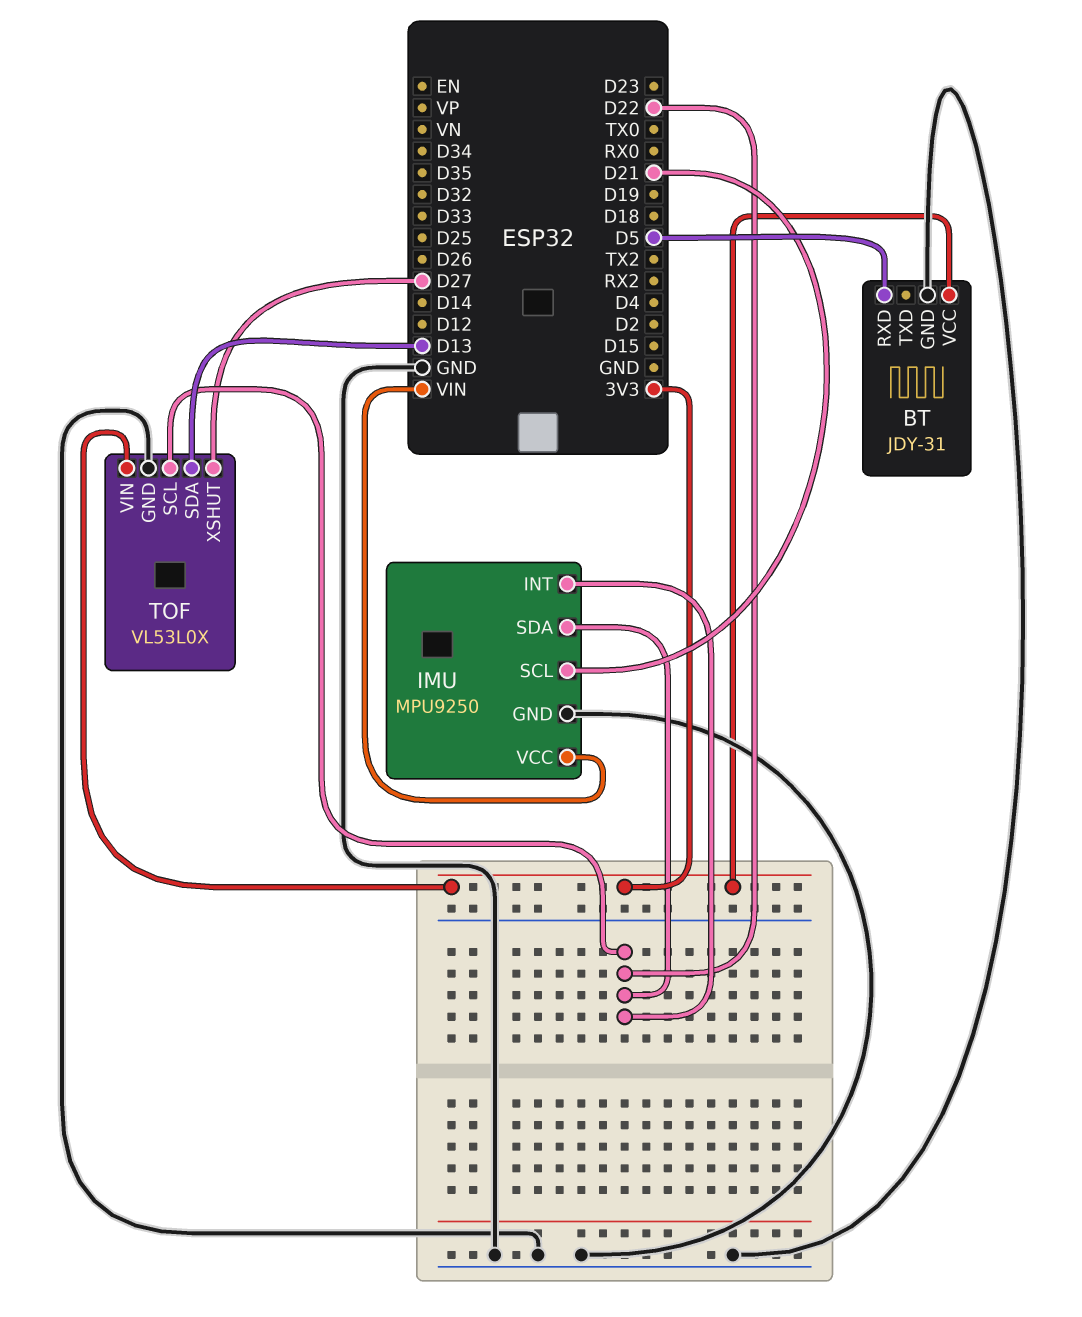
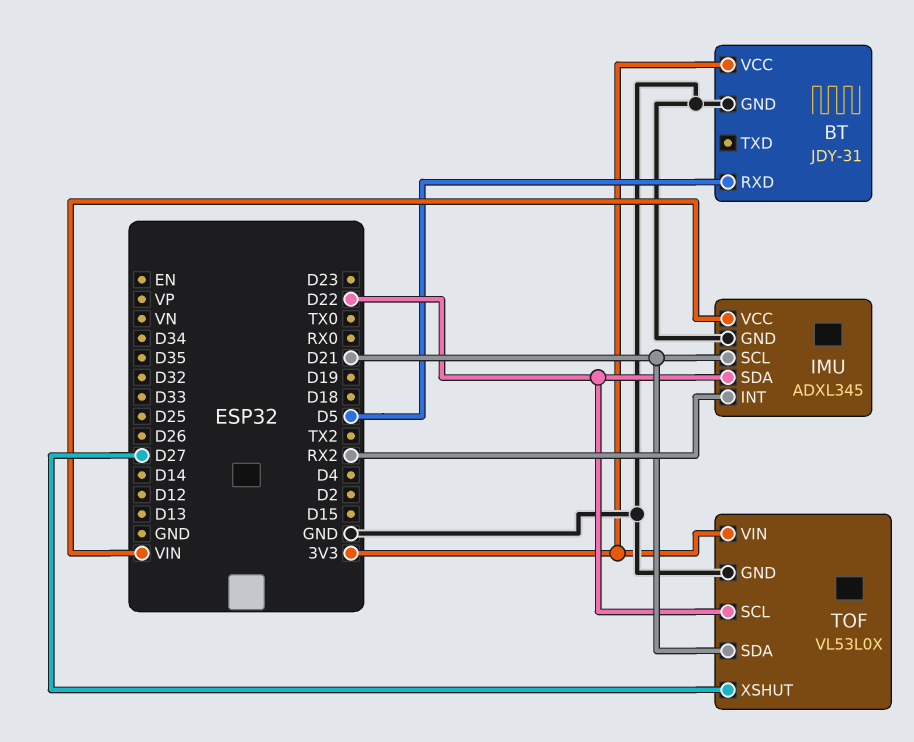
IMU: MPU9250 -> ADXL345
IMU pin INT: D22 -> RX2
TOF pin SDA: D13 -> D21

